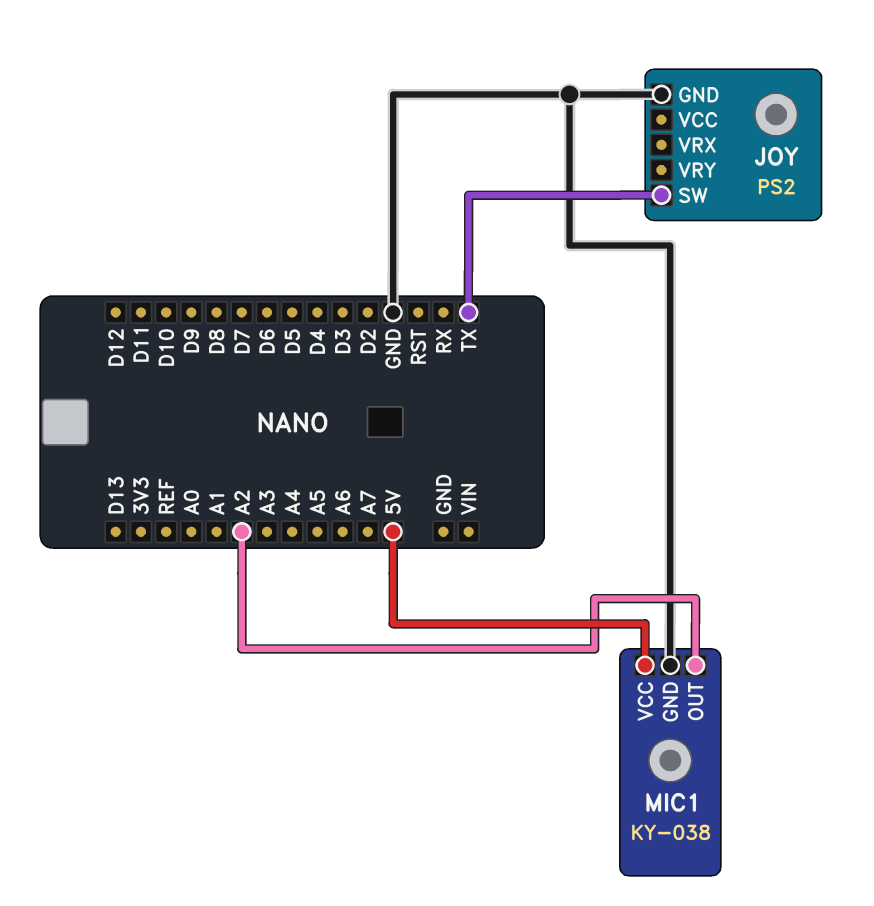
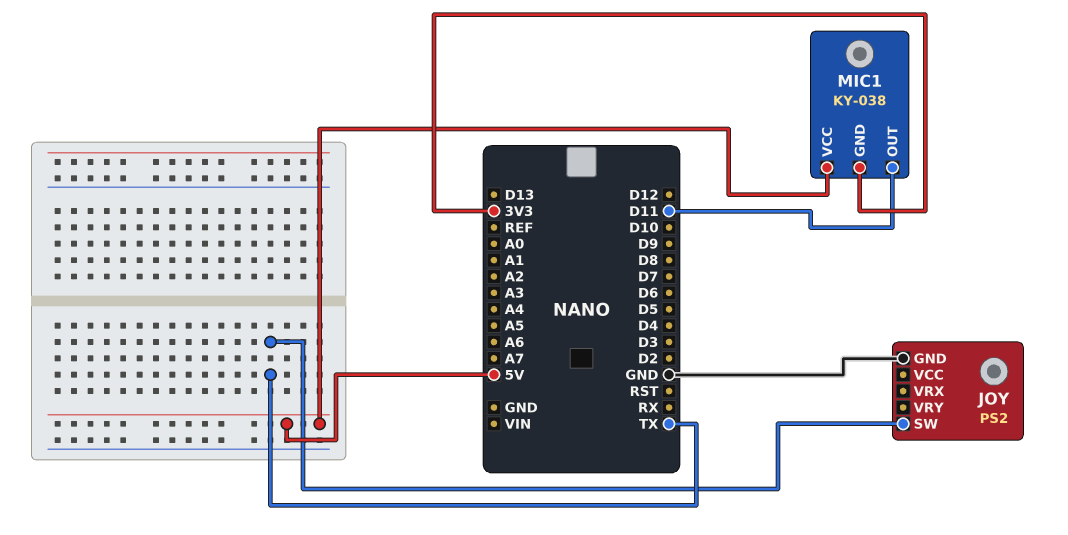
MIC1 pin GND: GND -> 3V3
MIC1 pin OUT: A2 -> D11

